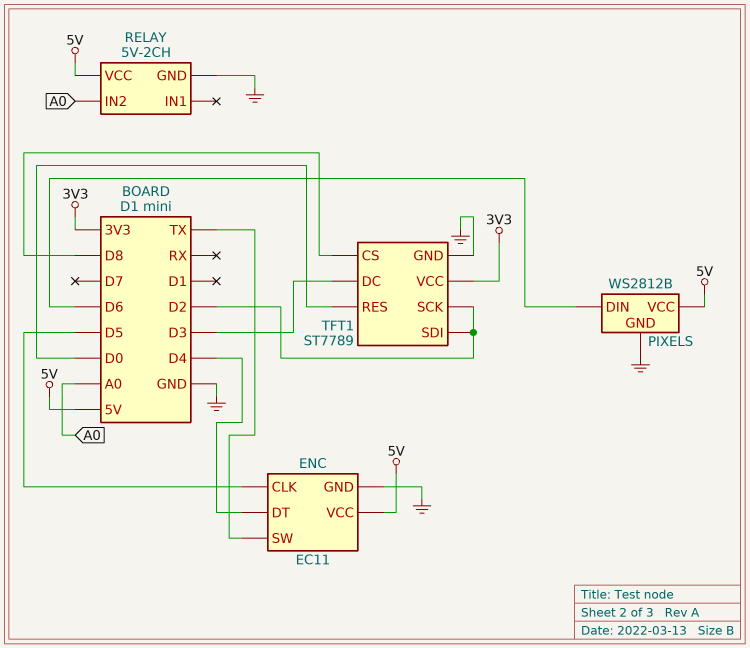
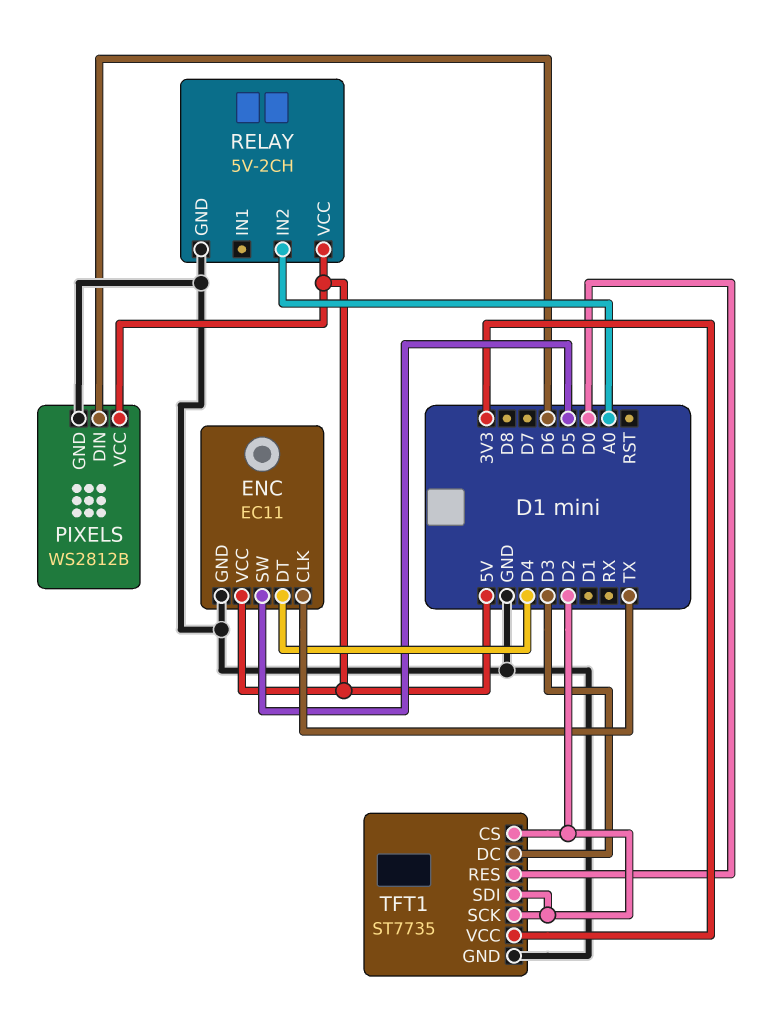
ENC pin CLK: D5 -> TX
ENC pin SW: TX -> D5
TFT1: ST7789 -> ST7735
TFT1 pin CS: D8 -> D2

